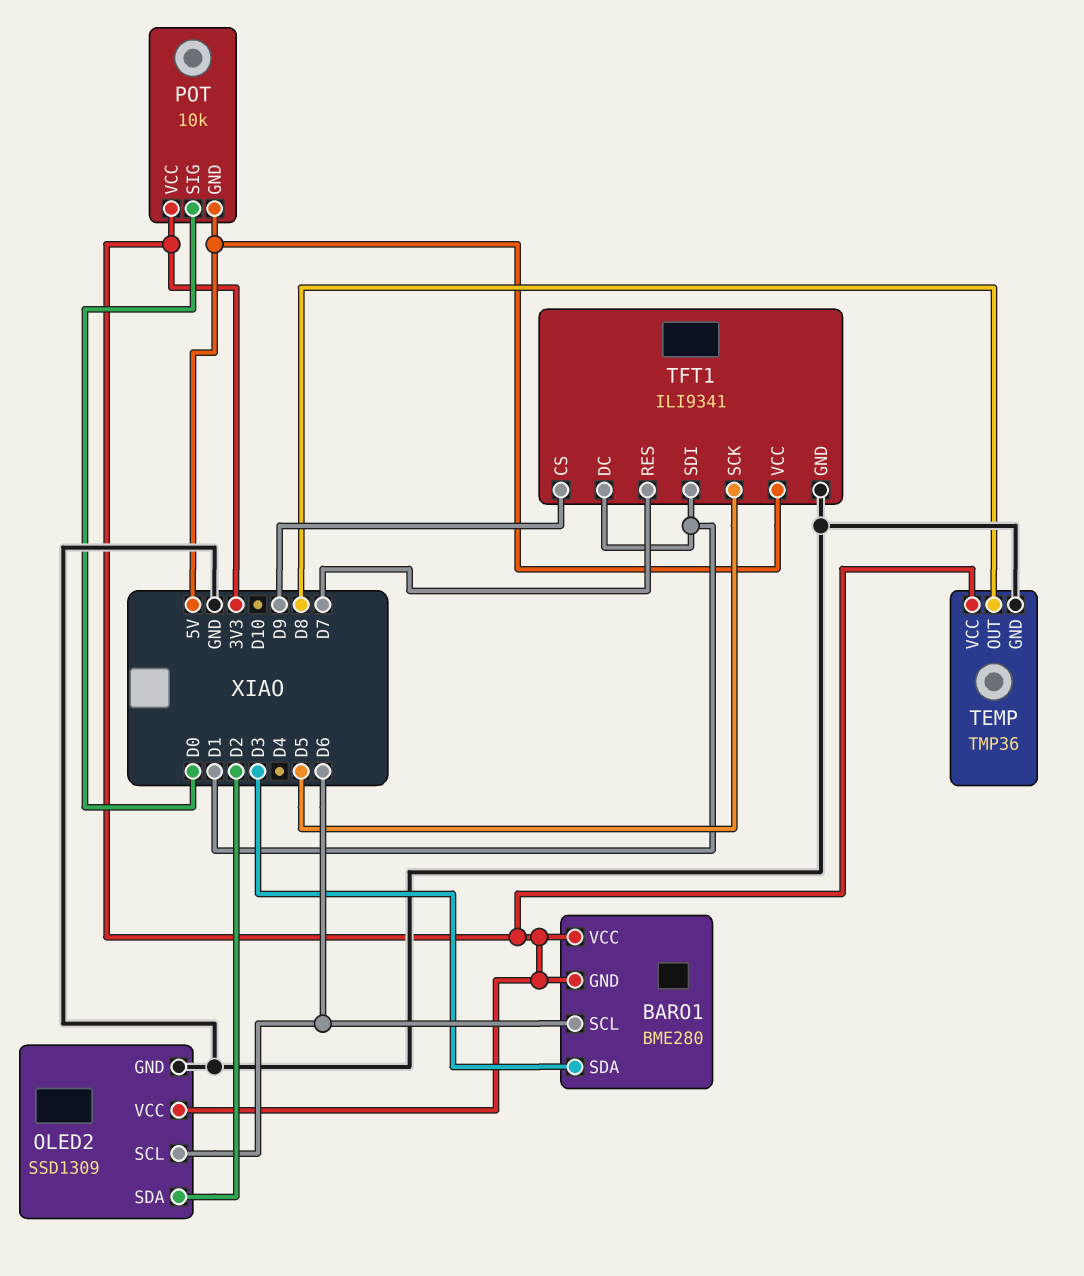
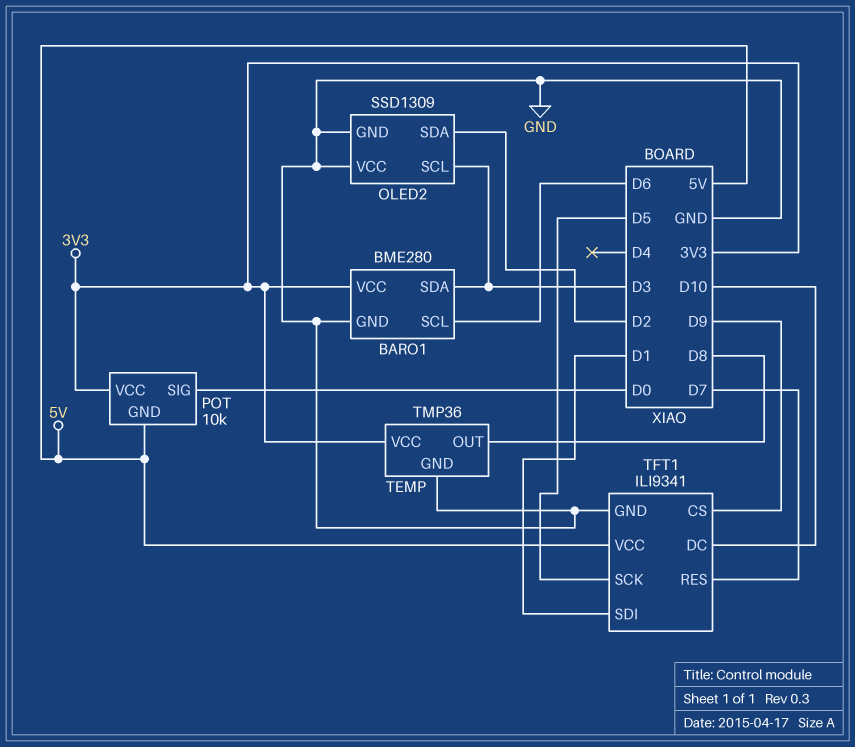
BARO1 pin GND: 3V3 -> GND
OLED2 pin SCL: D6 -> D3
OLED2 pin VCC: 3V3 -> GND
TFT1 pin DC: D1 -> D10

